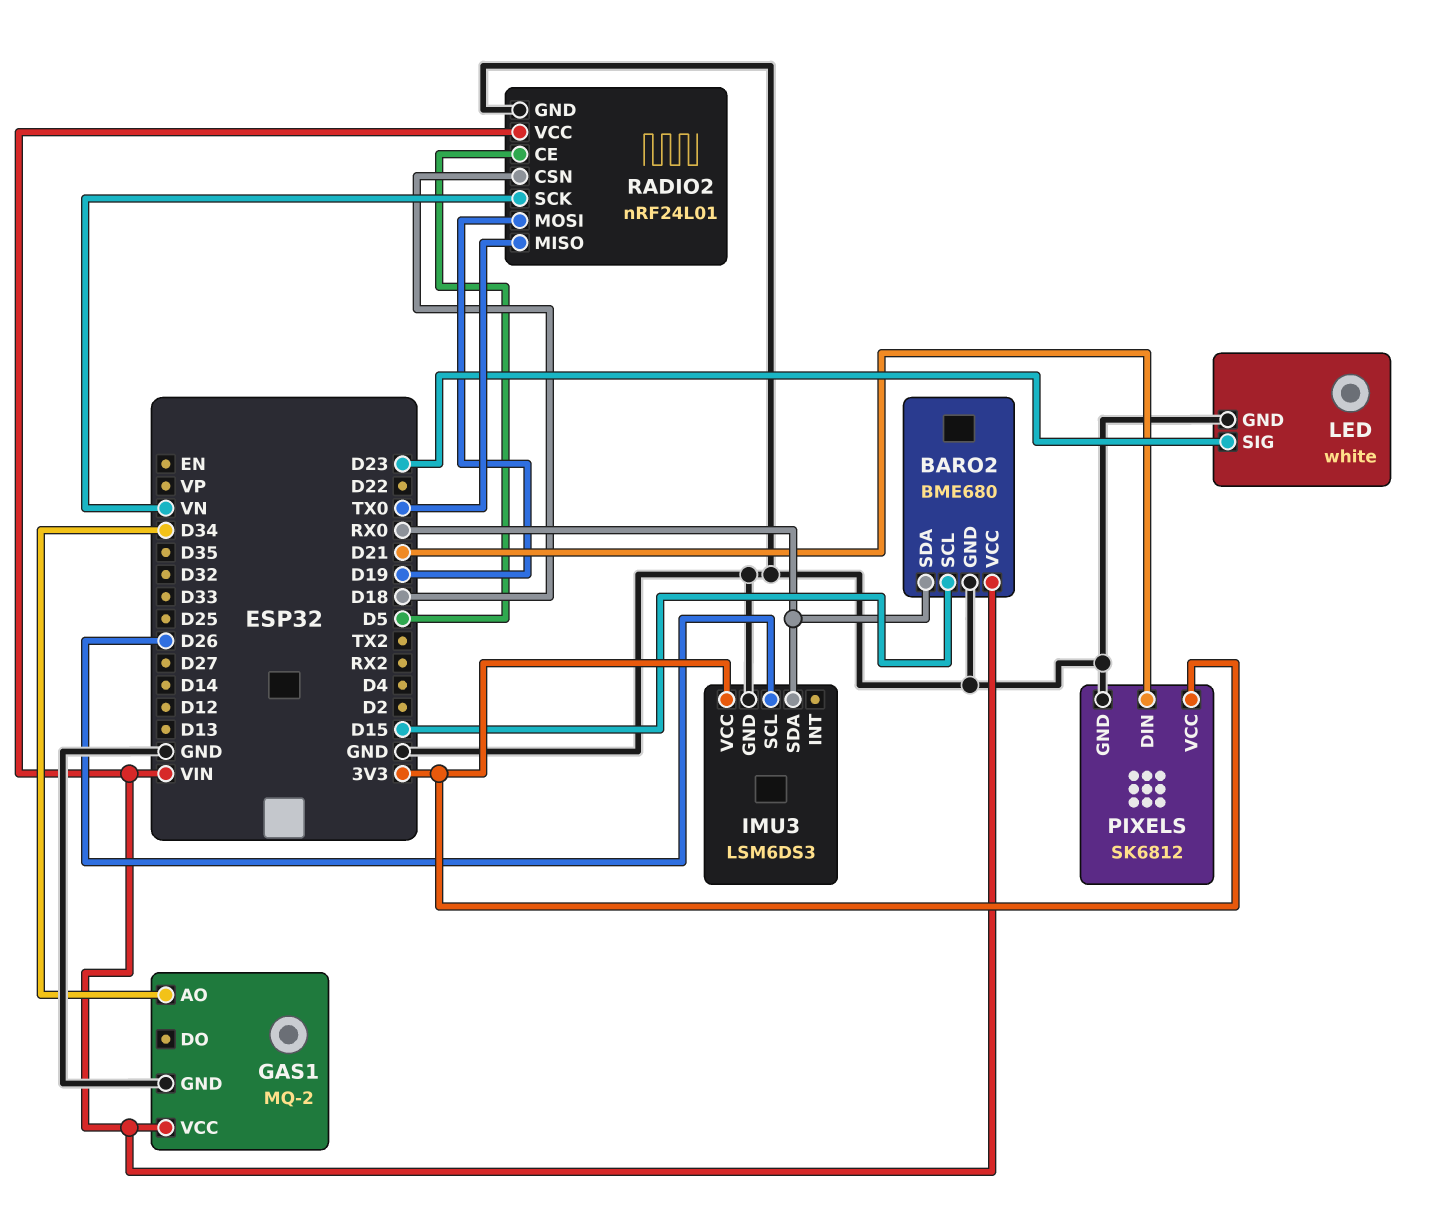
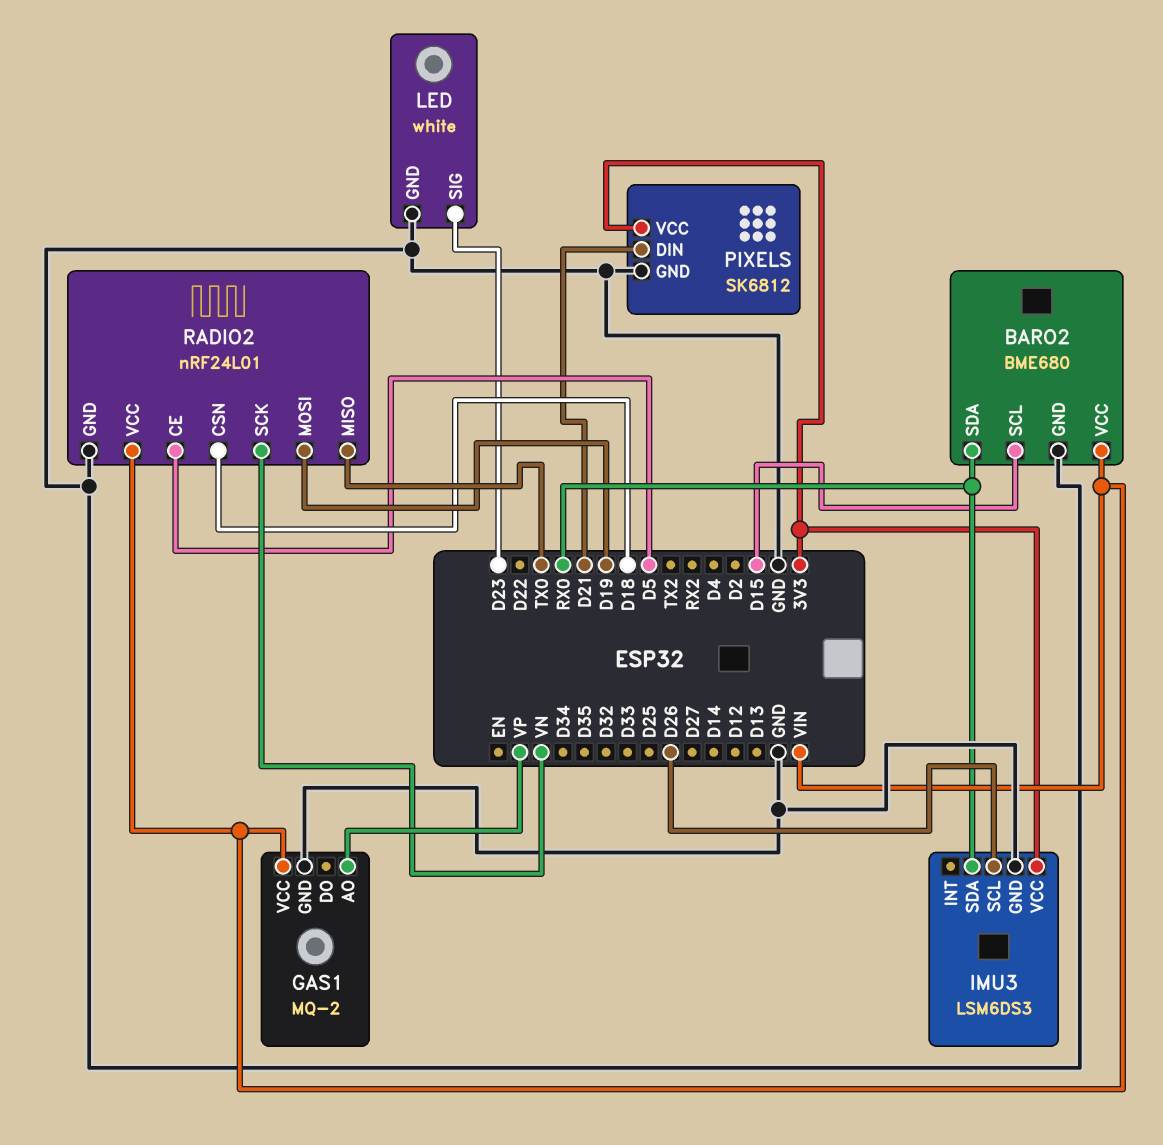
GAS1 pin AO: D34 -> VP

